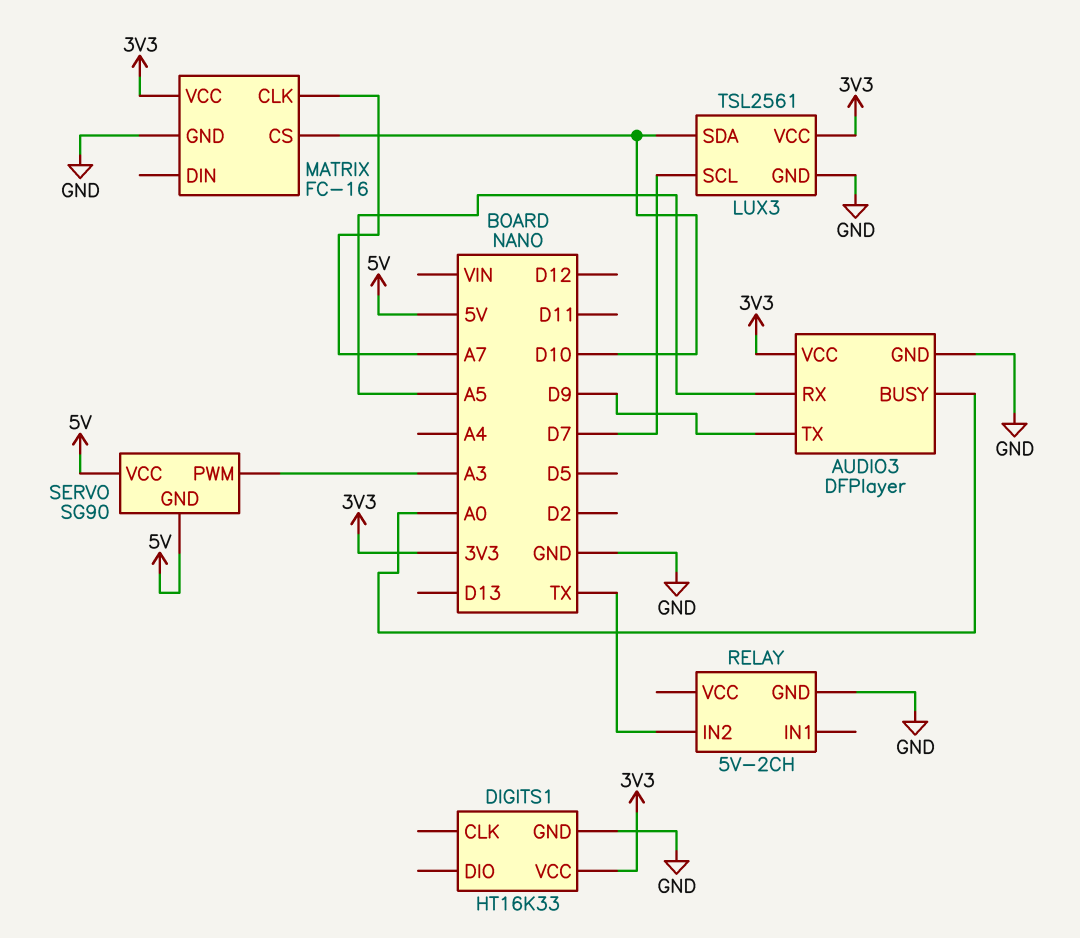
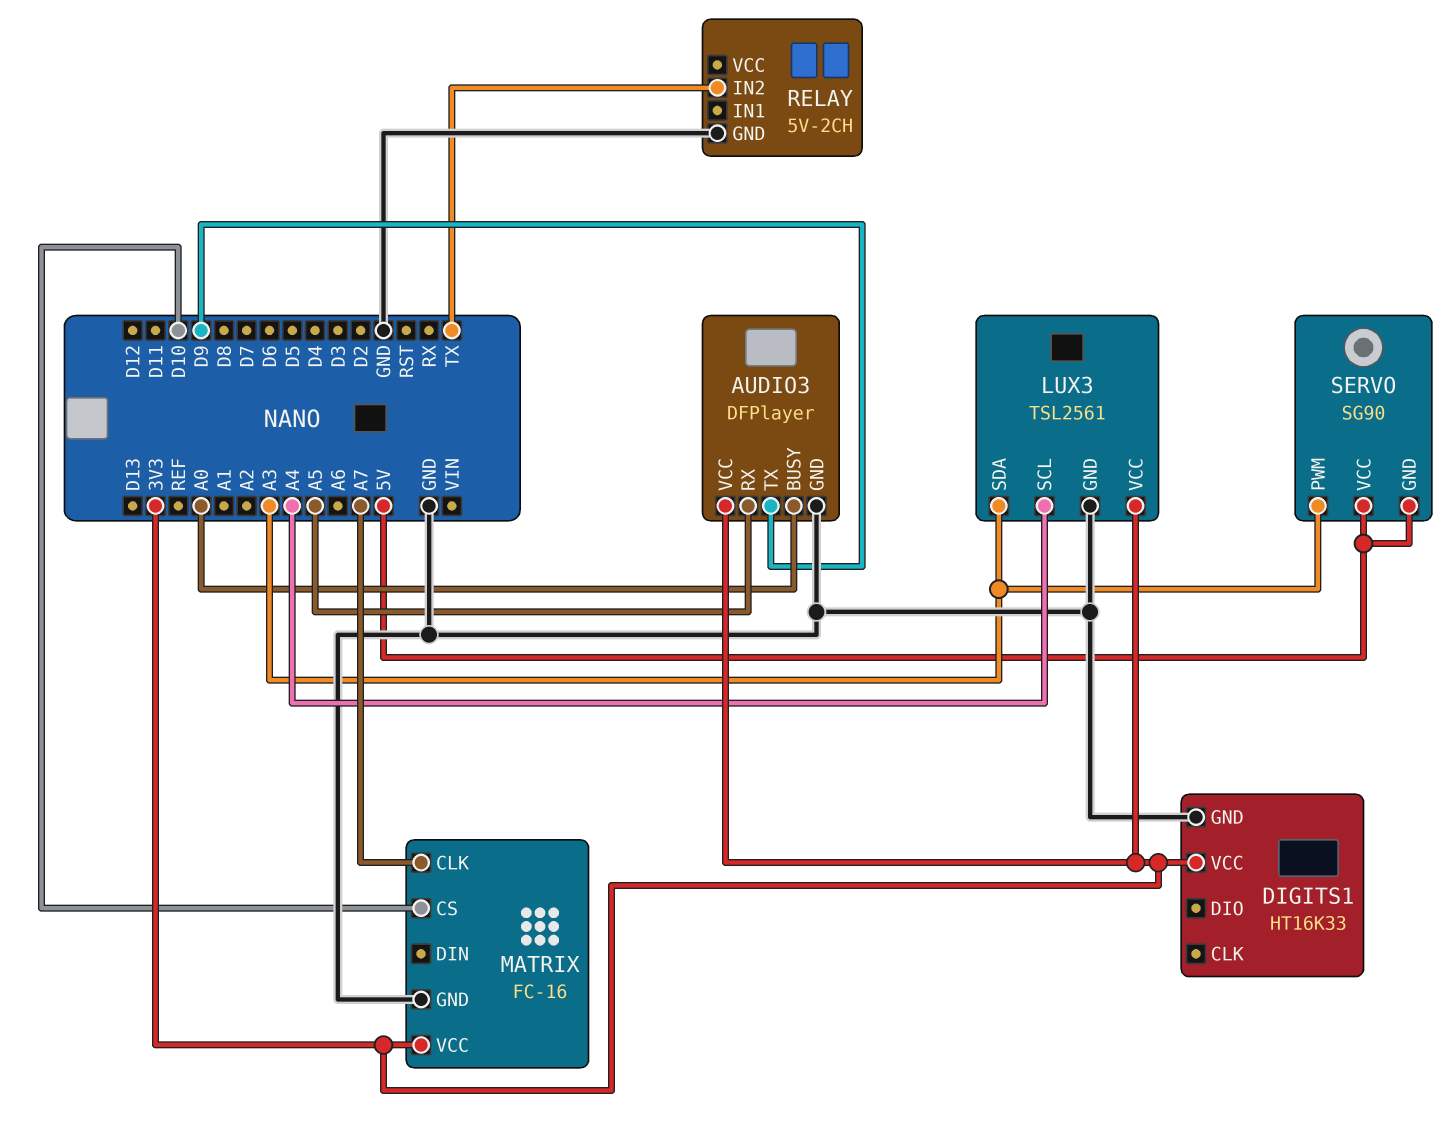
LUX3 pin SCL: D7 -> A4
LUX3 pin SDA: D10 -> A3

